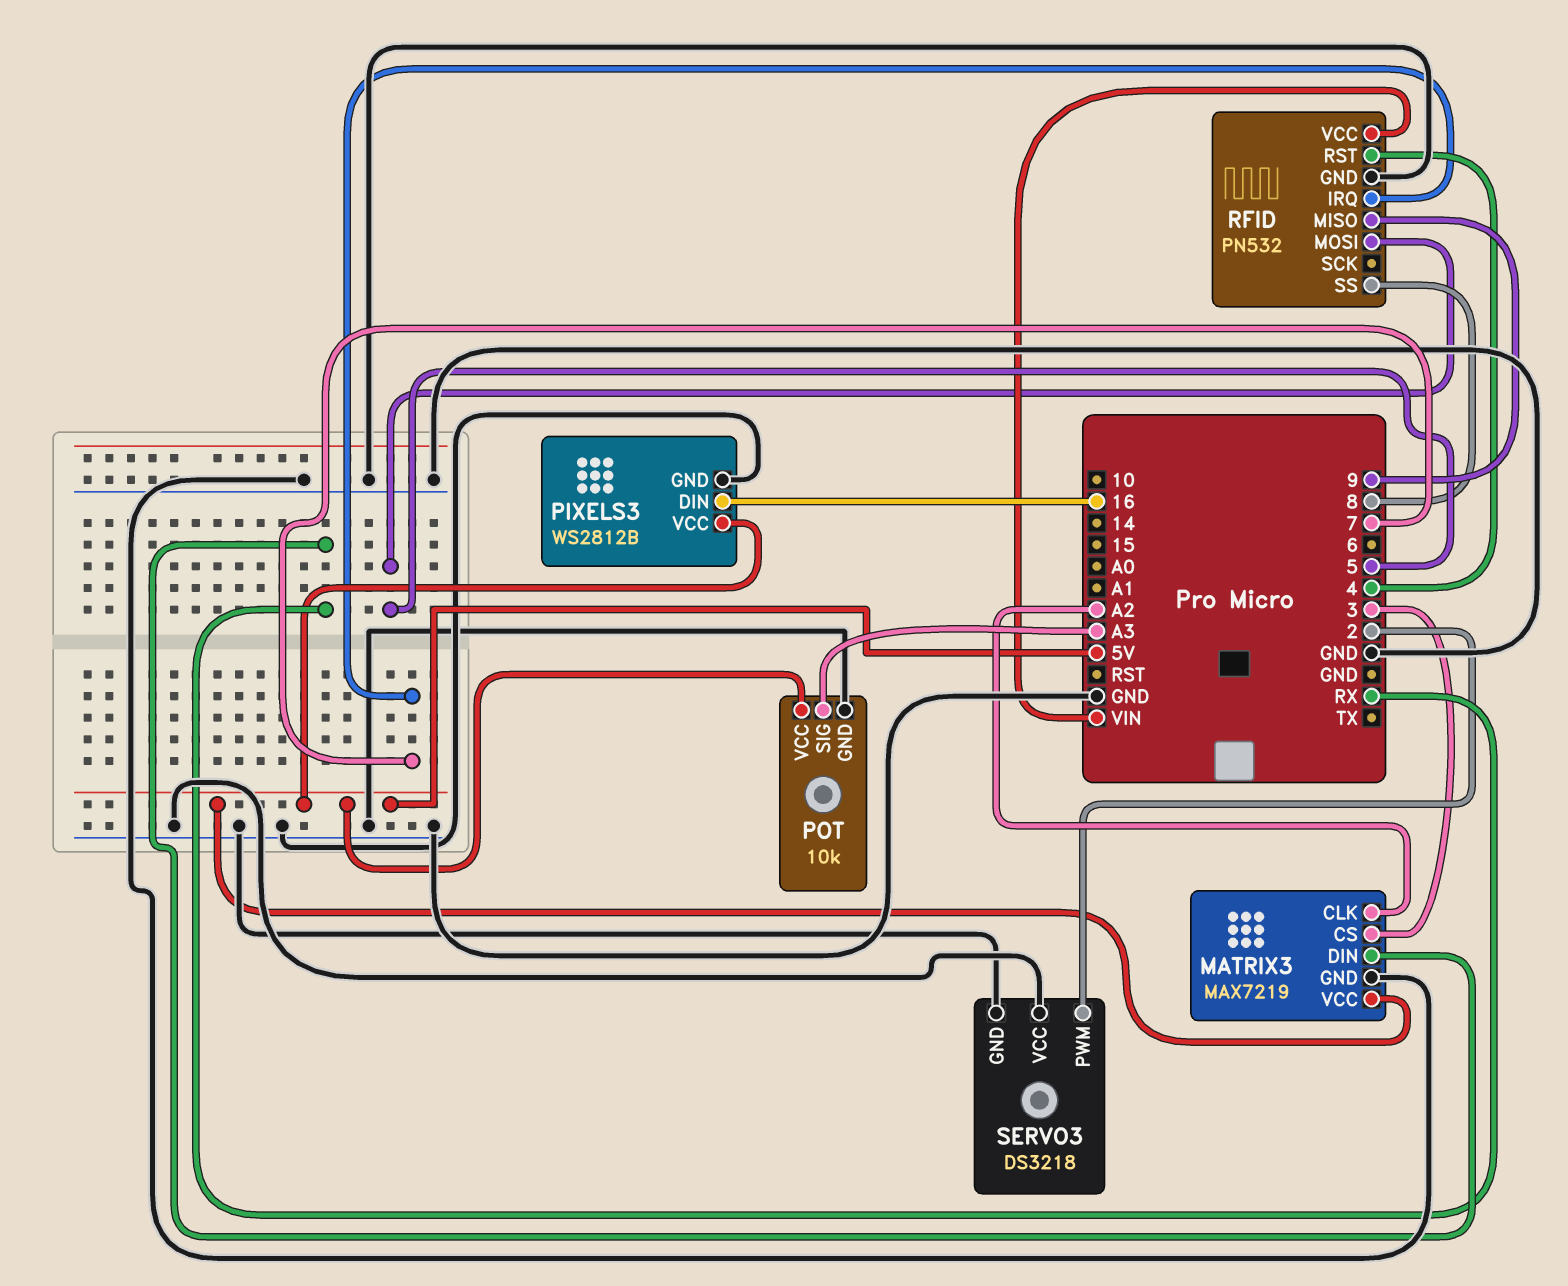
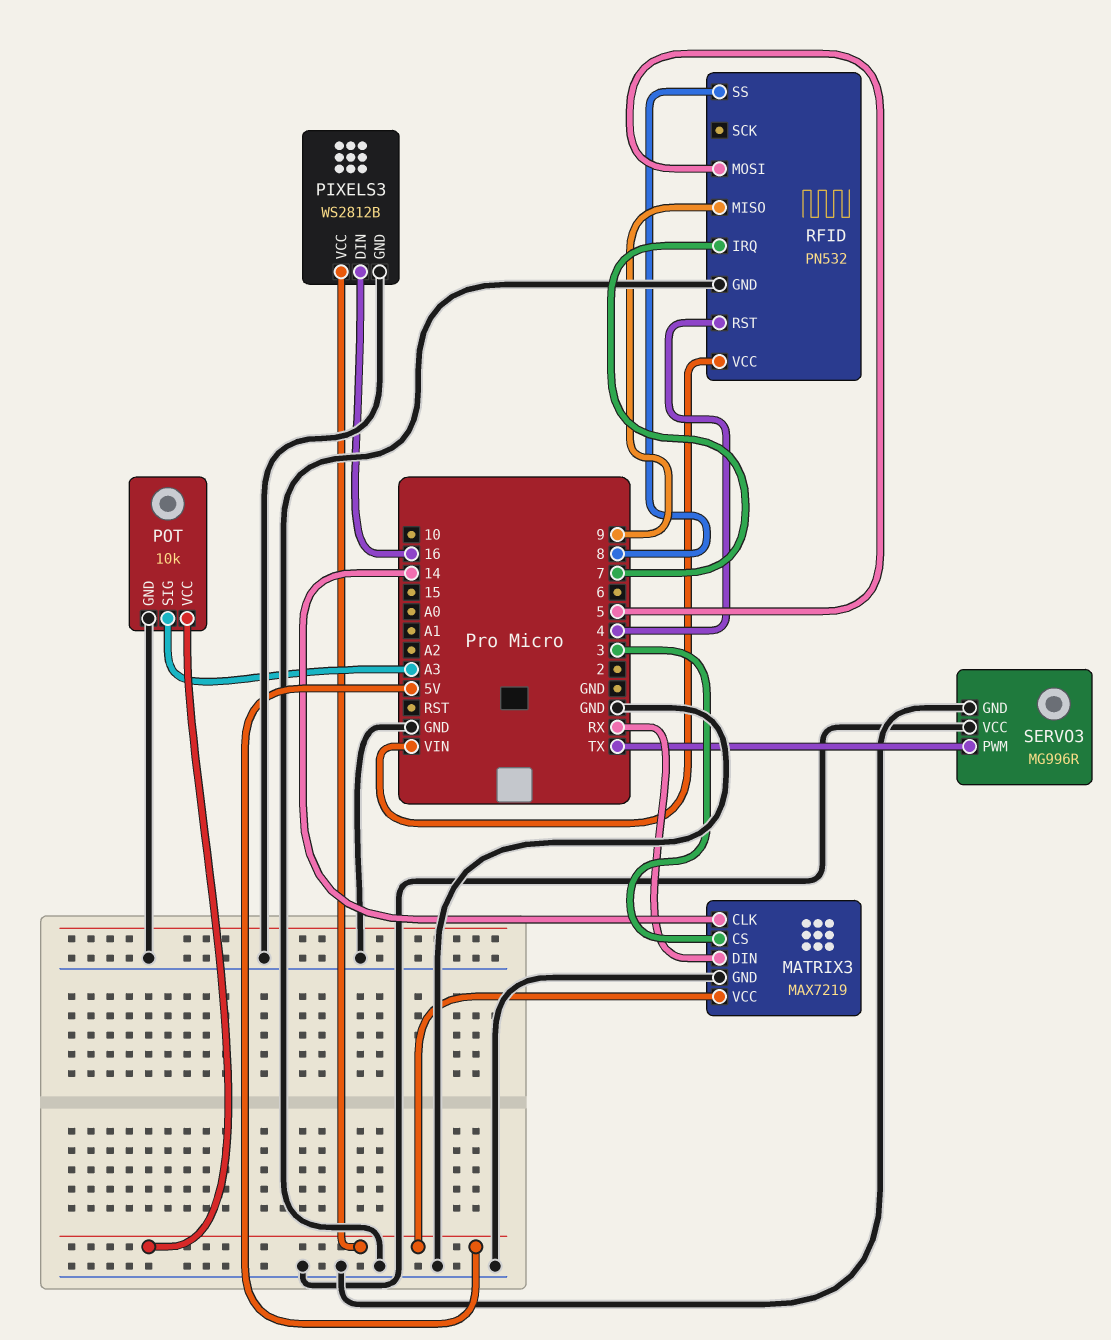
MATRIX3 pin CLK: A2 -> 14
SERVO3: DS3218 -> MG996R
SERVO3 pin PWM: 2 -> TX

